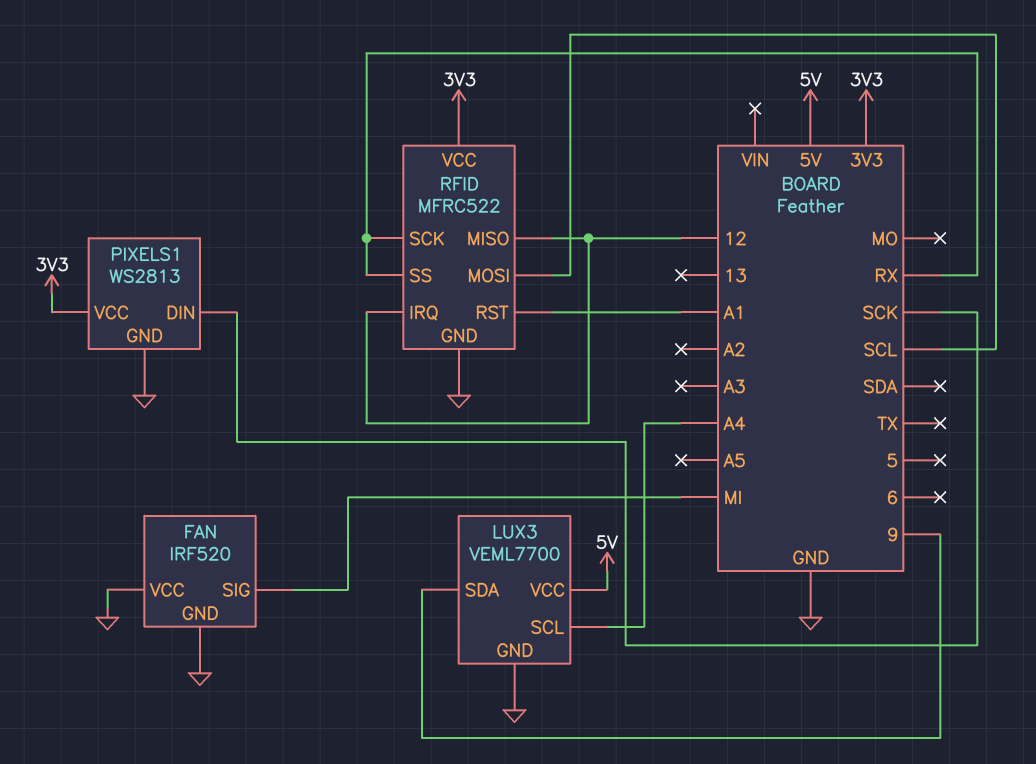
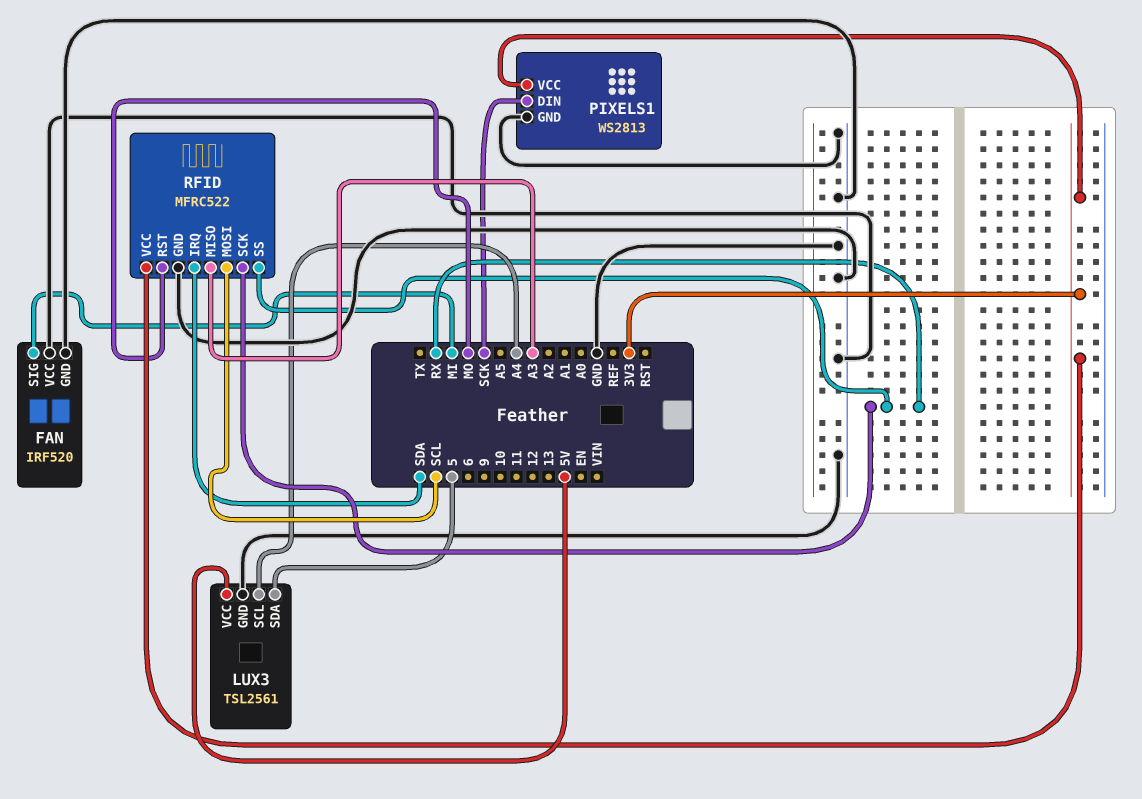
LUX3: VEML7700 -> TSL2561
LUX3 pin SDA: 9 -> 5
RFID pin IRQ: 12 -> SDA
RFID pin MISO: 12 -> A3
RFID pin RST: A1 -> MO

